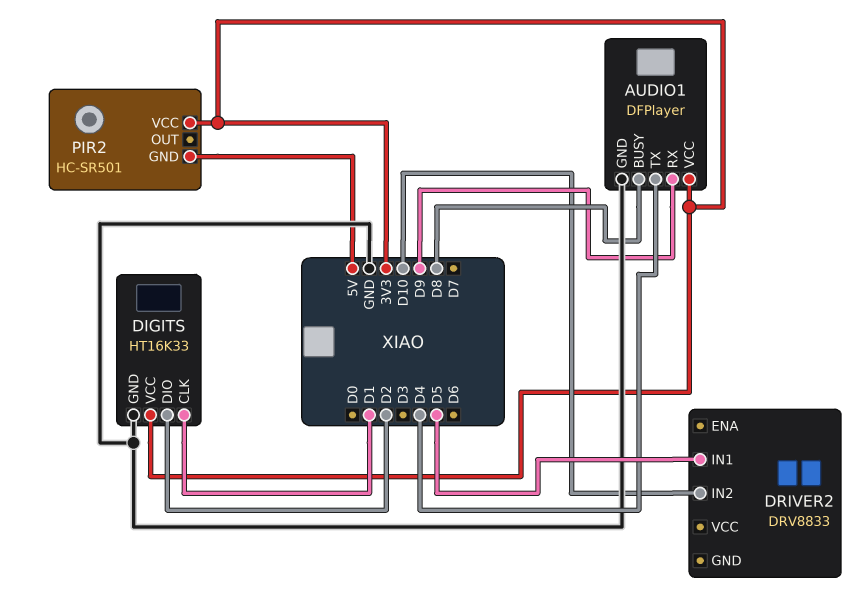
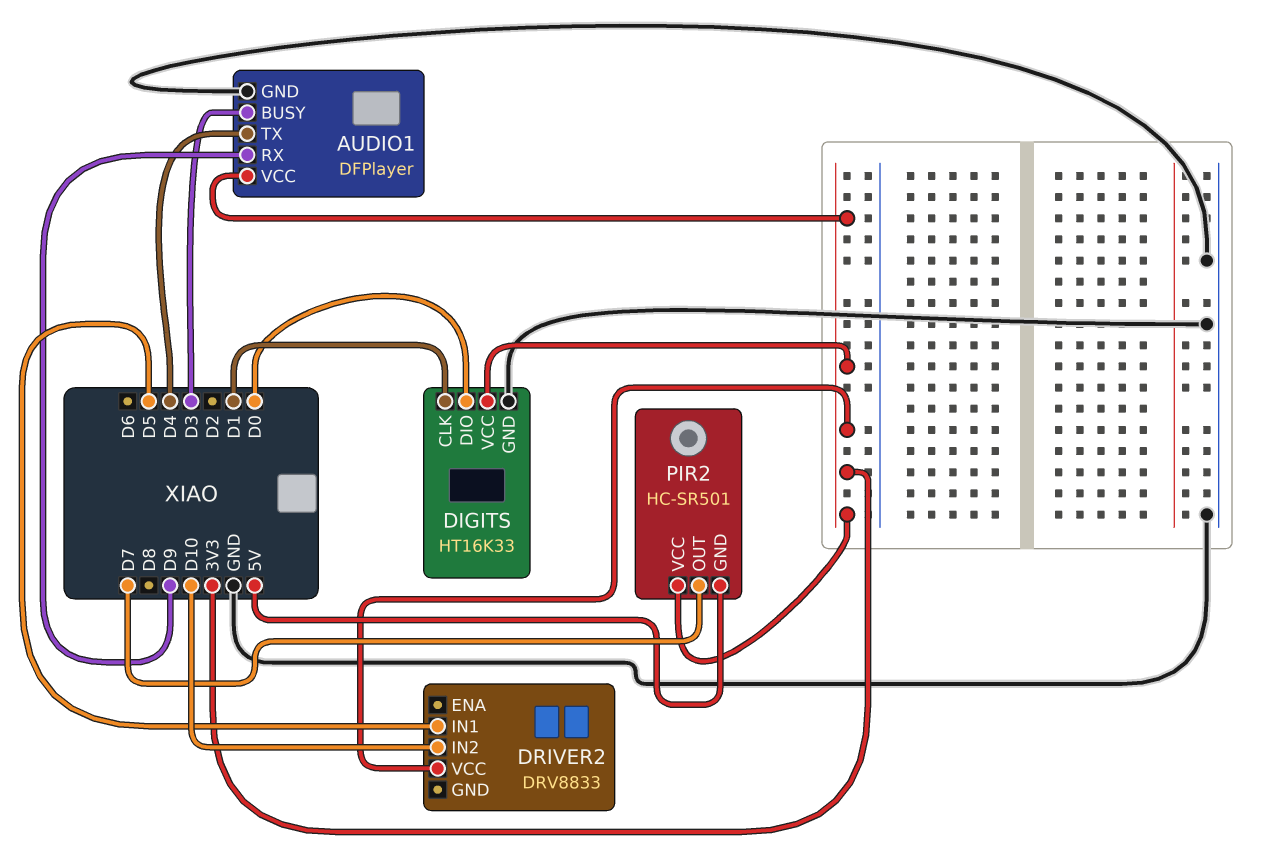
AUDIO1 pin BUSY: D8 -> D3
DIGITS pin DIO: D2 -> D0
DRIVER2 pin VCC: none -> 3V3
PIR2 pin OUT: none -> D7

